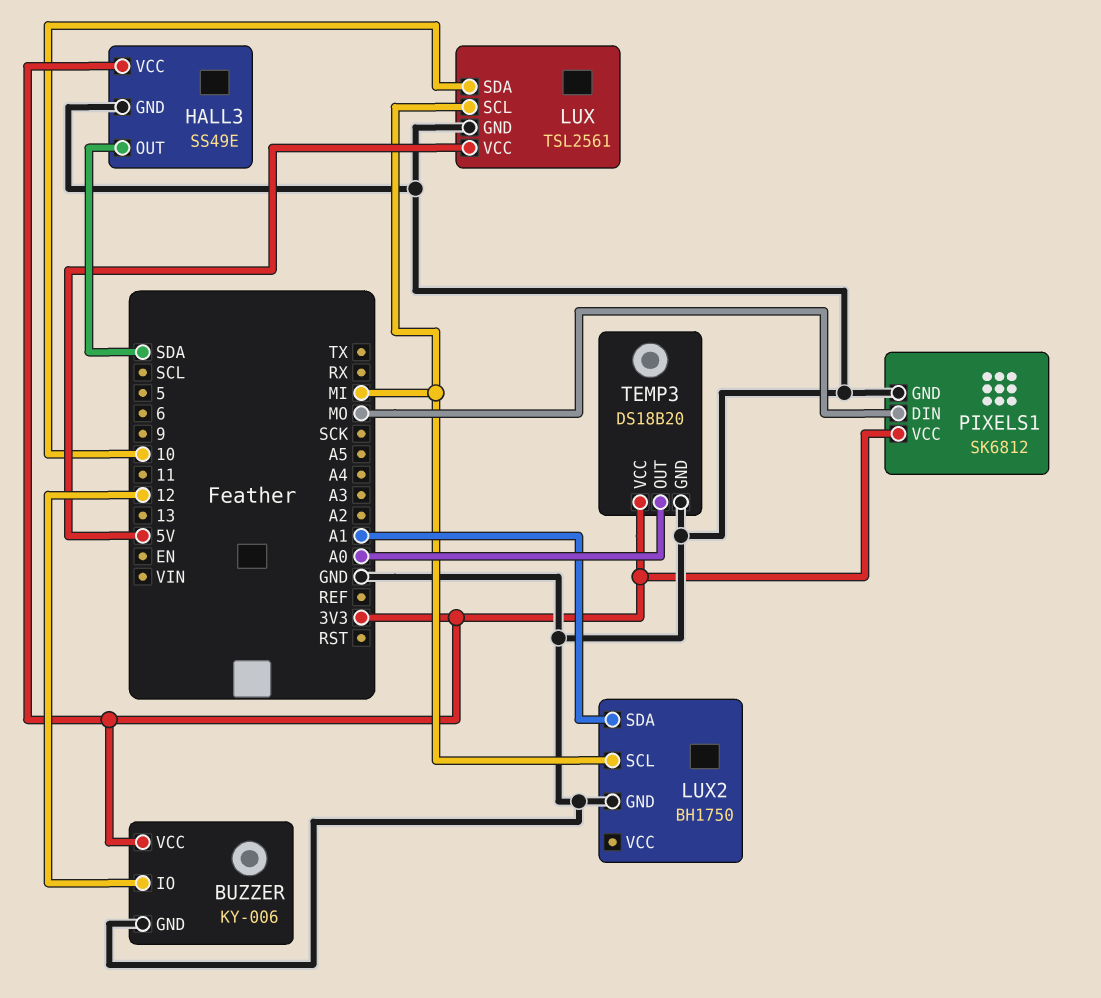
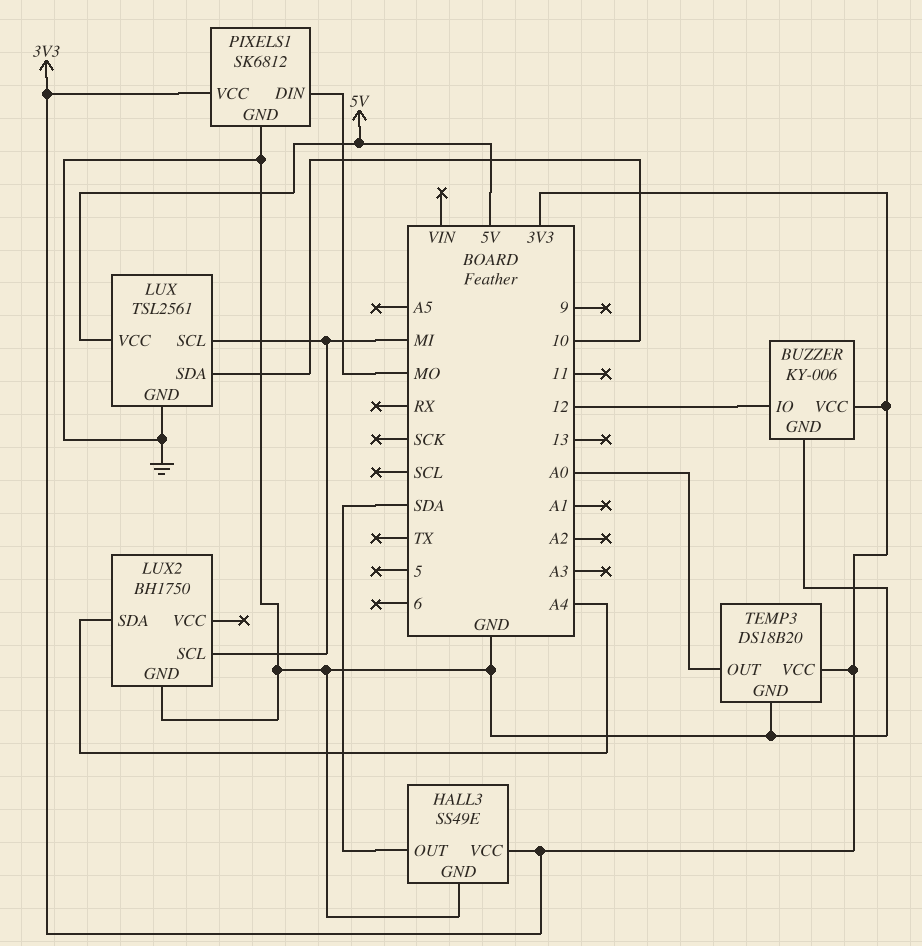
LUX2 pin SDA: A1 -> A4

